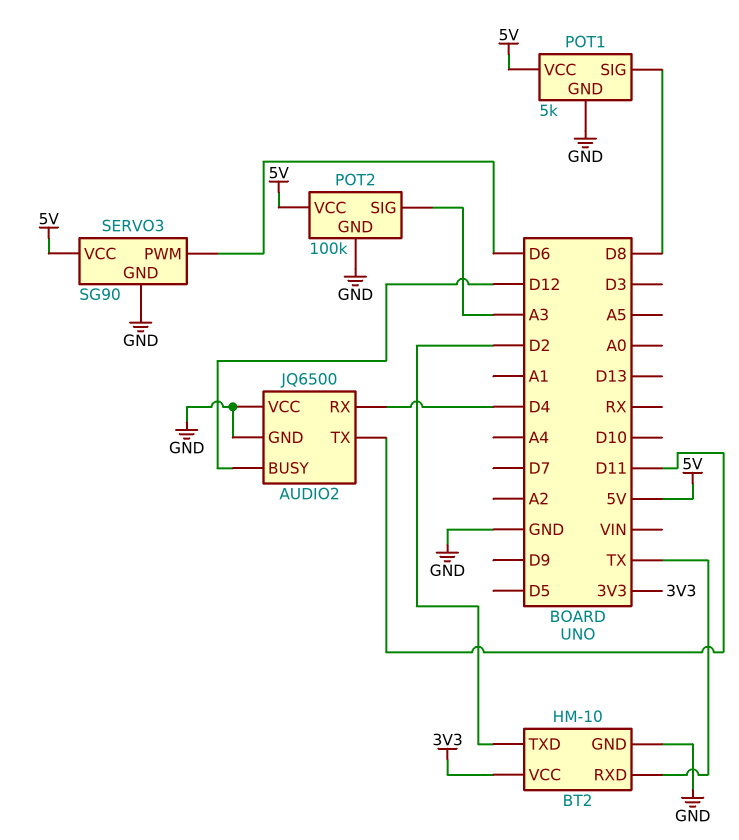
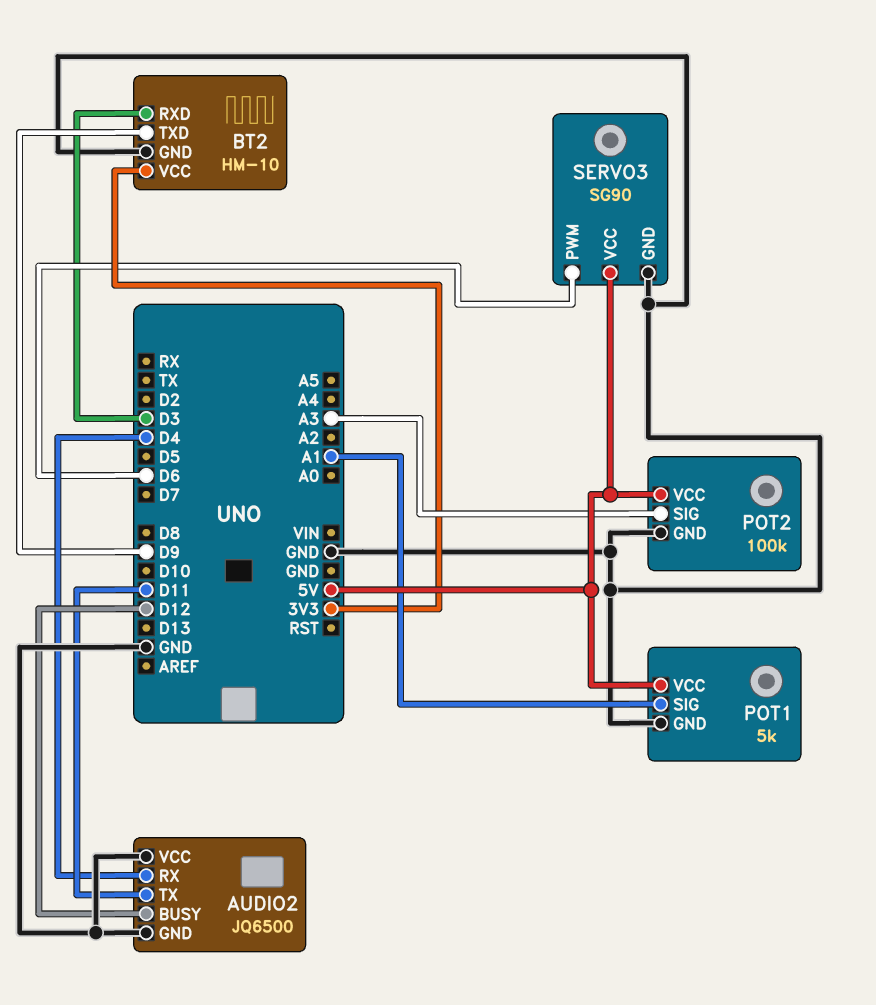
BT2 pin RXD: TX -> D3
BT2 pin TXD: D2 -> D9
POT1 pin SIG: D8 -> A1

